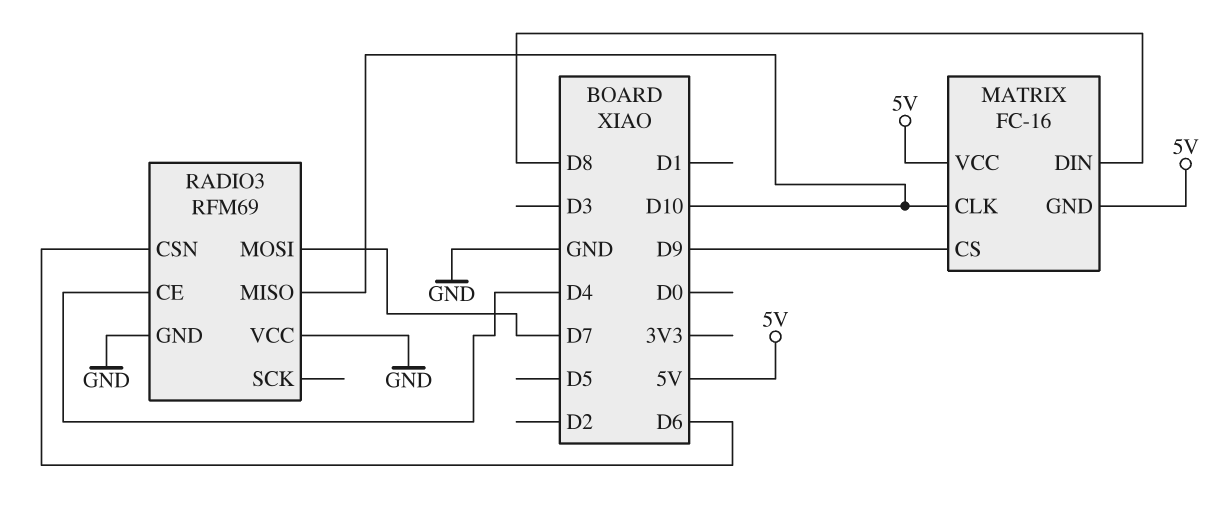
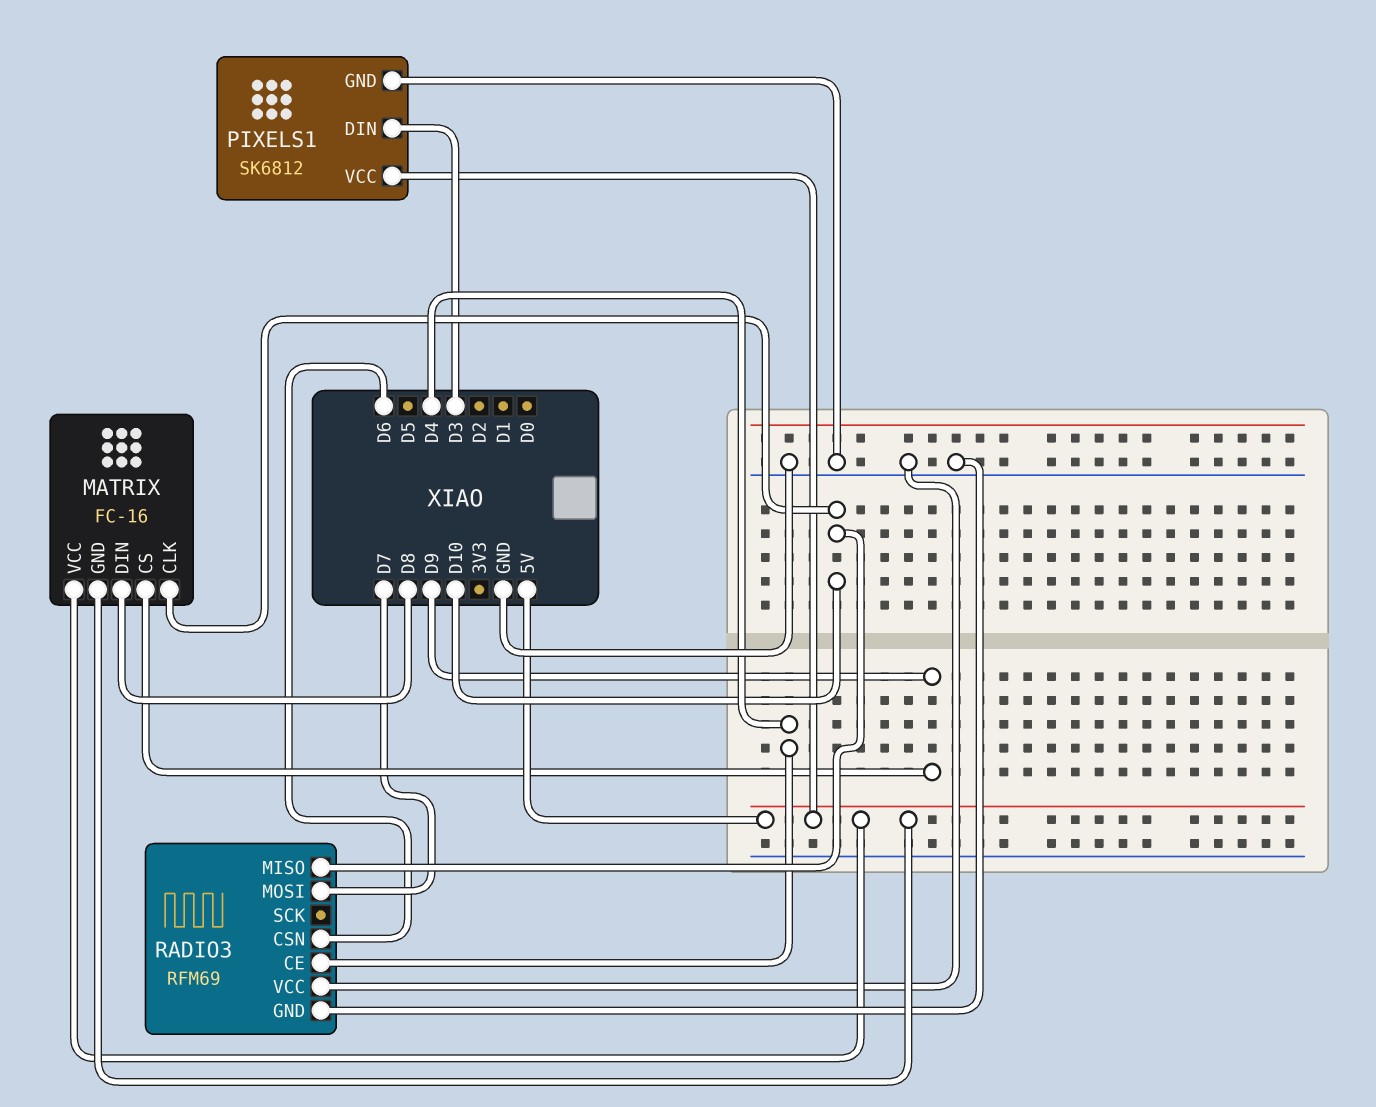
PIXELS1: none -> SK6812
PIXELS1 pin DIN: none -> D3
PIXELS1 pin GND: none -> GND
PIXELS1 pin VCC: none -> 5V

